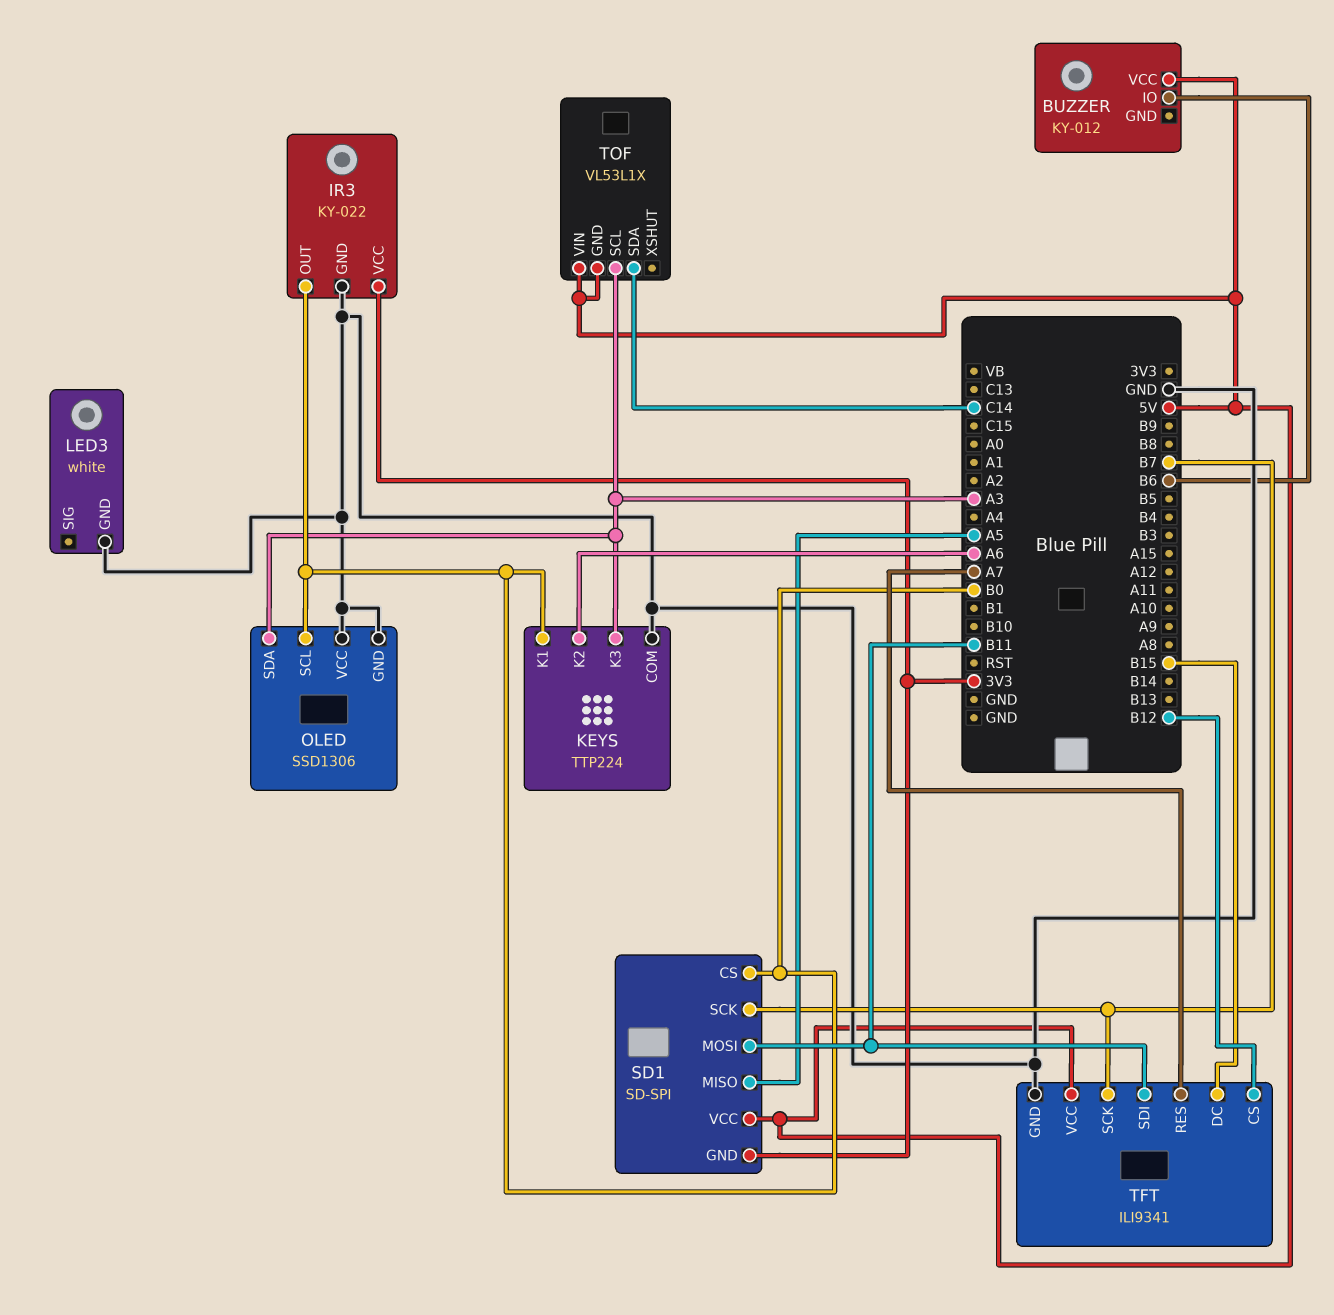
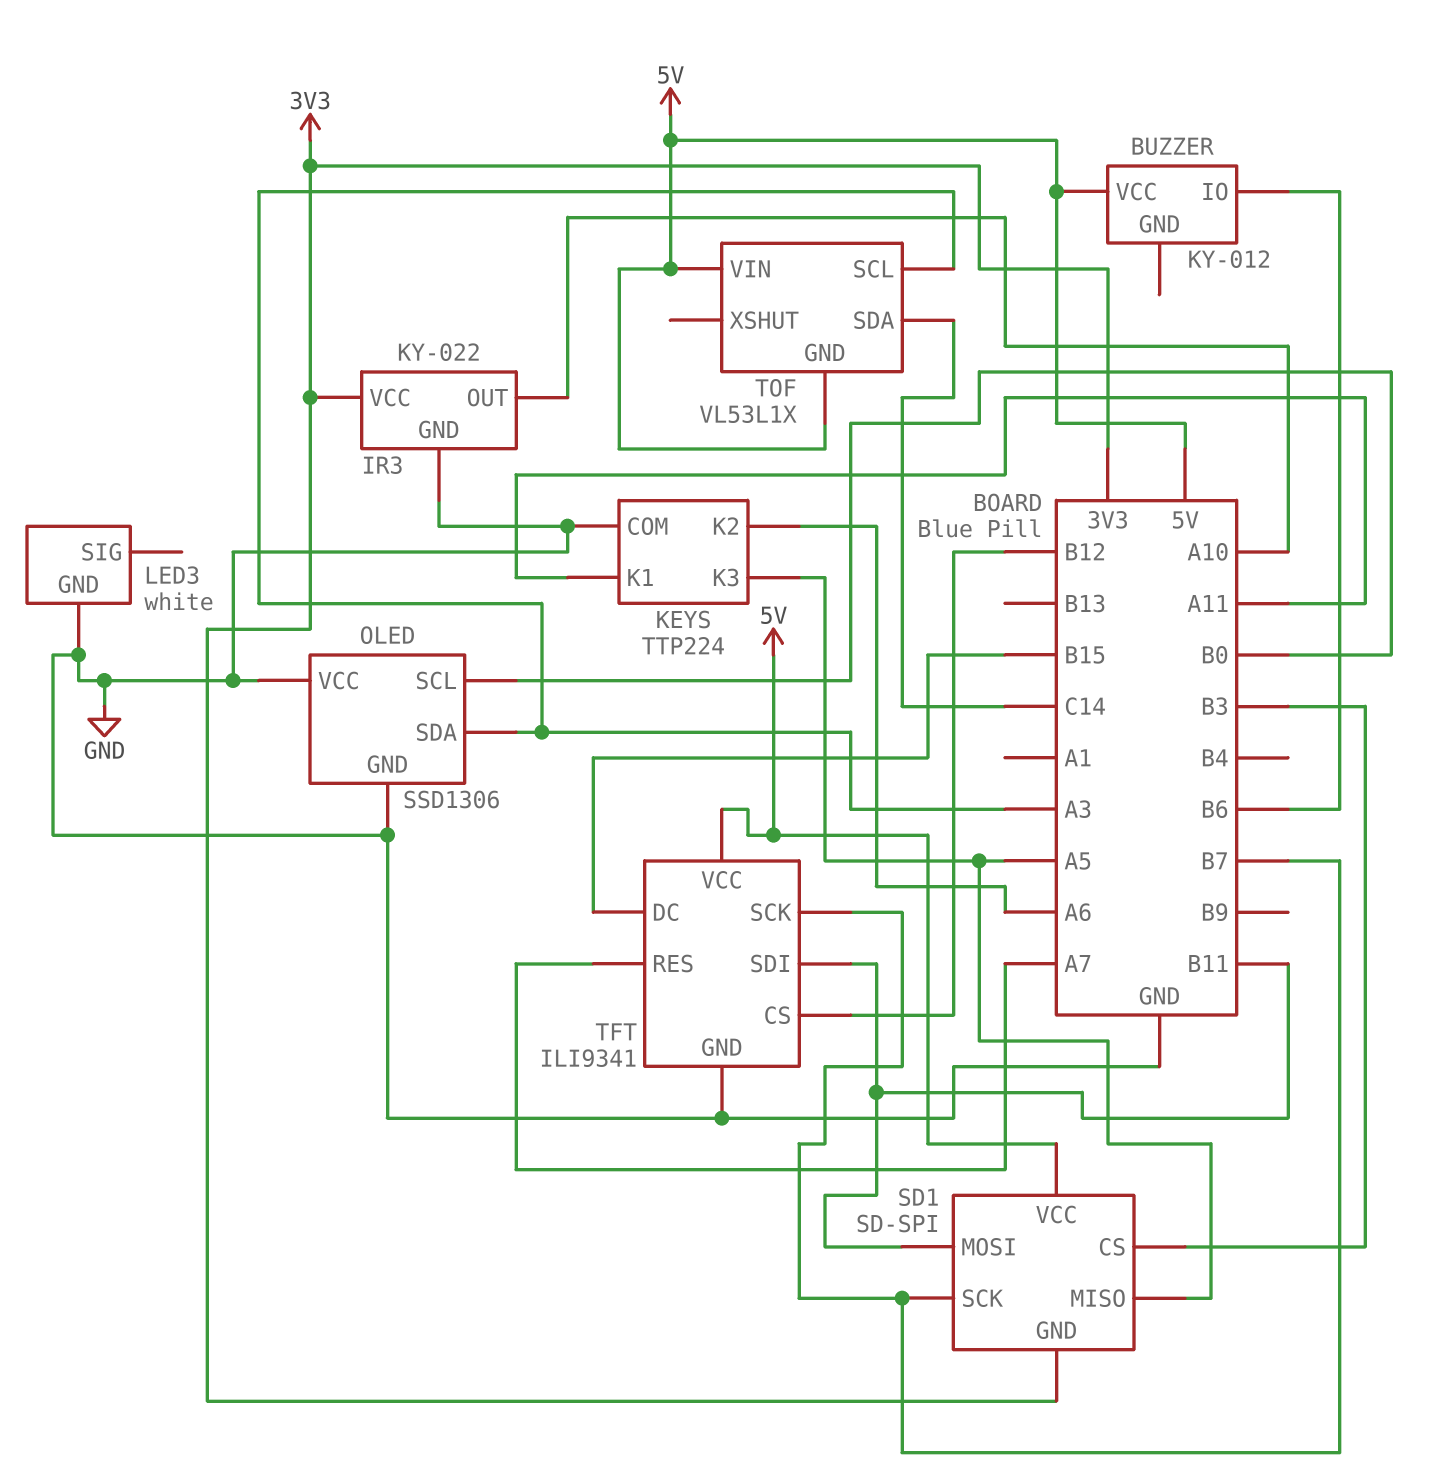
IR3 pin OUT: B0 -> A10
KEYS pin K1: B0 -> A11
KEYS pin K3: A3 -> A5
SD1 pin CS: B0 -> B3

